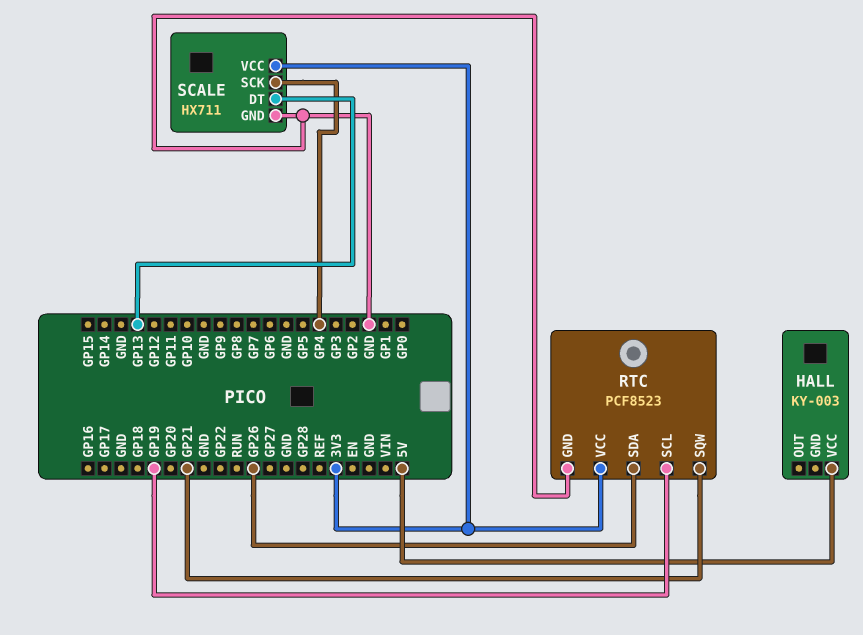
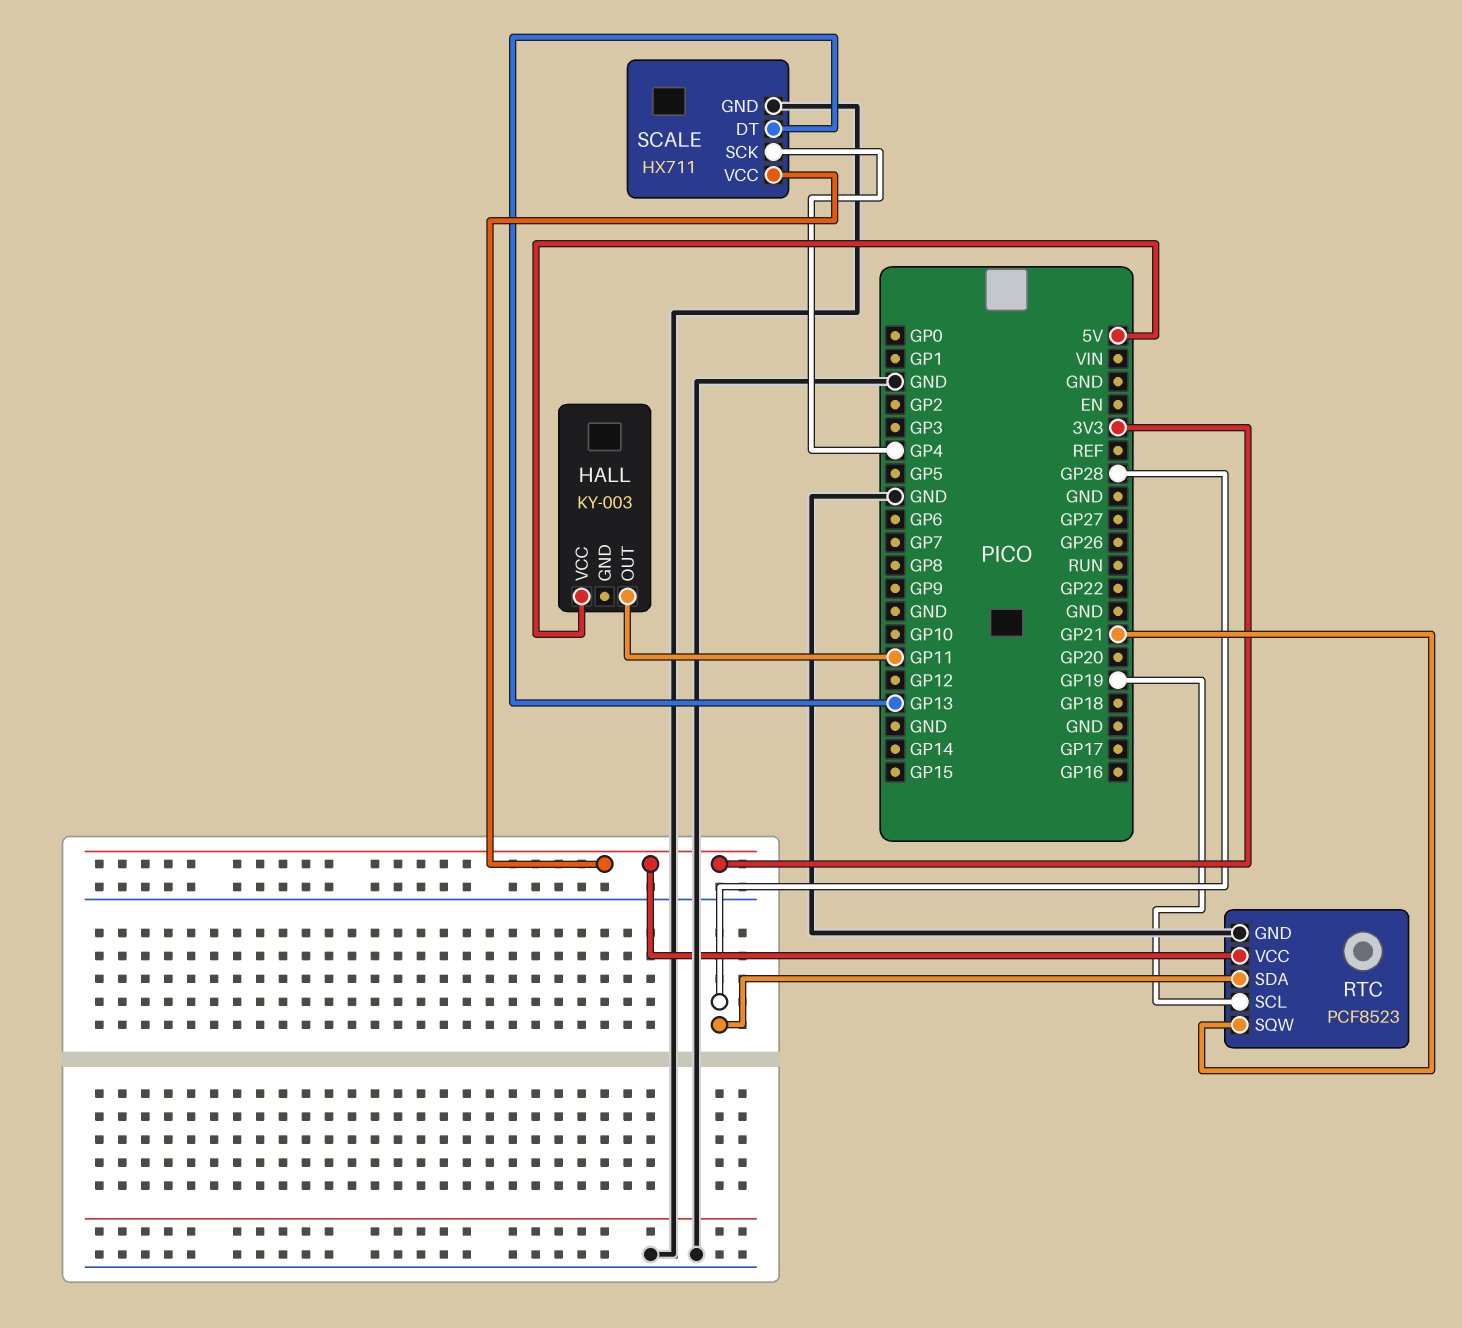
HALL pin OUT: none -> GP11
RTC pin SDA: GP26 -> GP28

